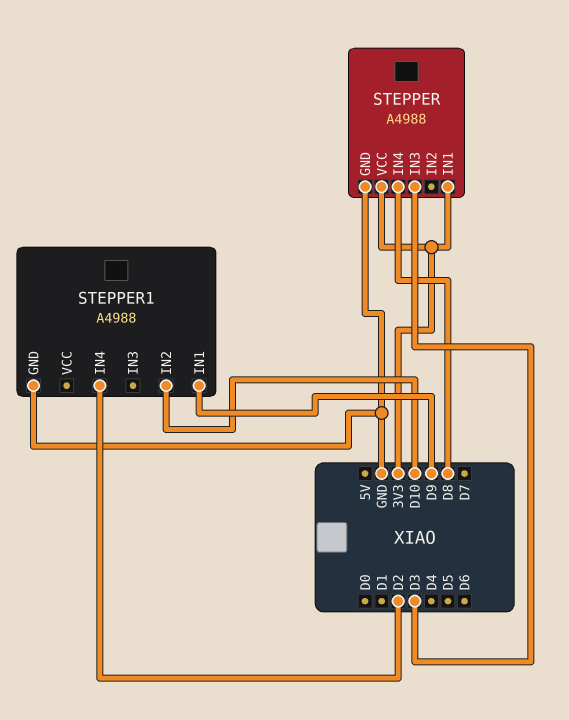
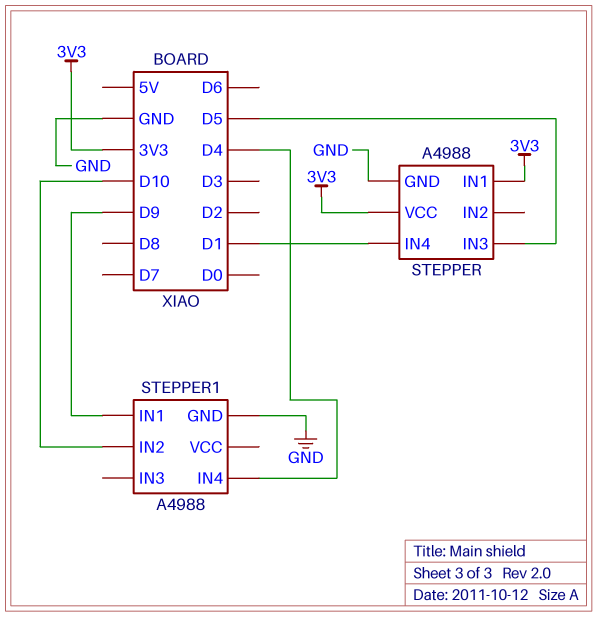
STEPPER pin IN3: D3 -> D5
STEPPER pin IN4: D8 -> D1
STEPPER1 pin IN4: D2 -> D4

